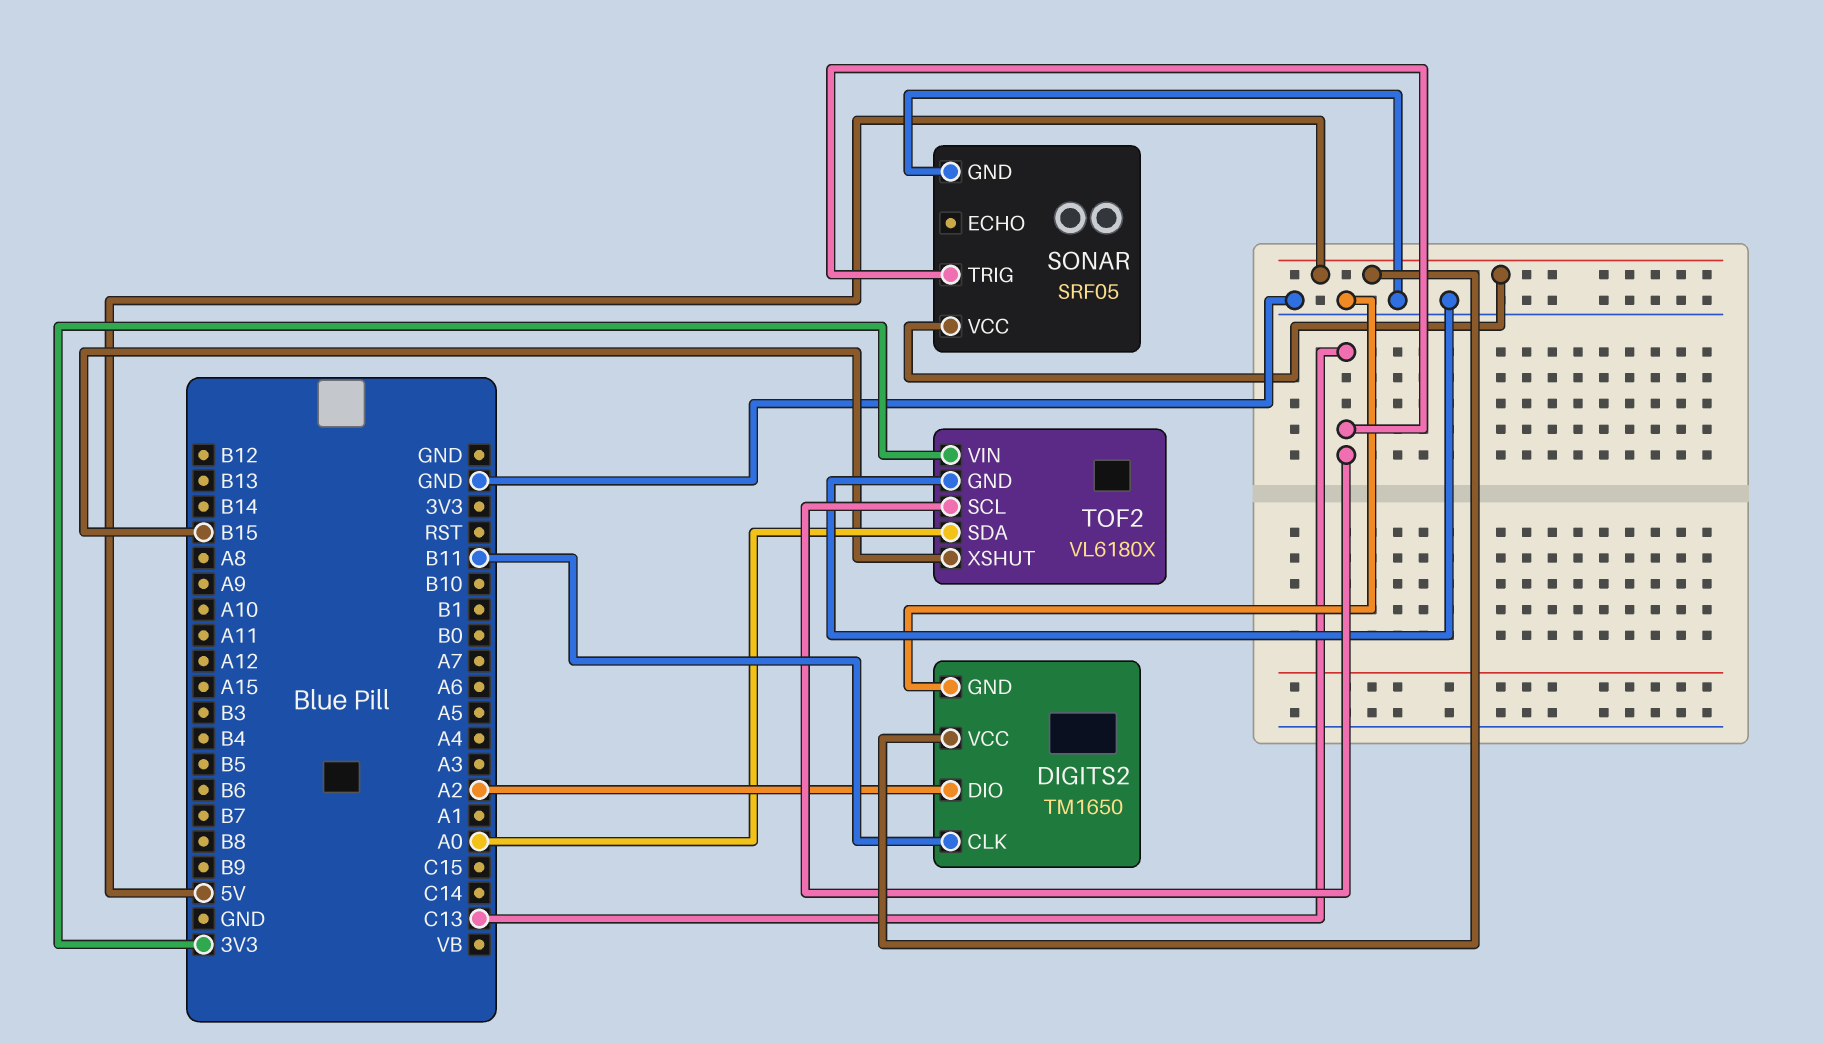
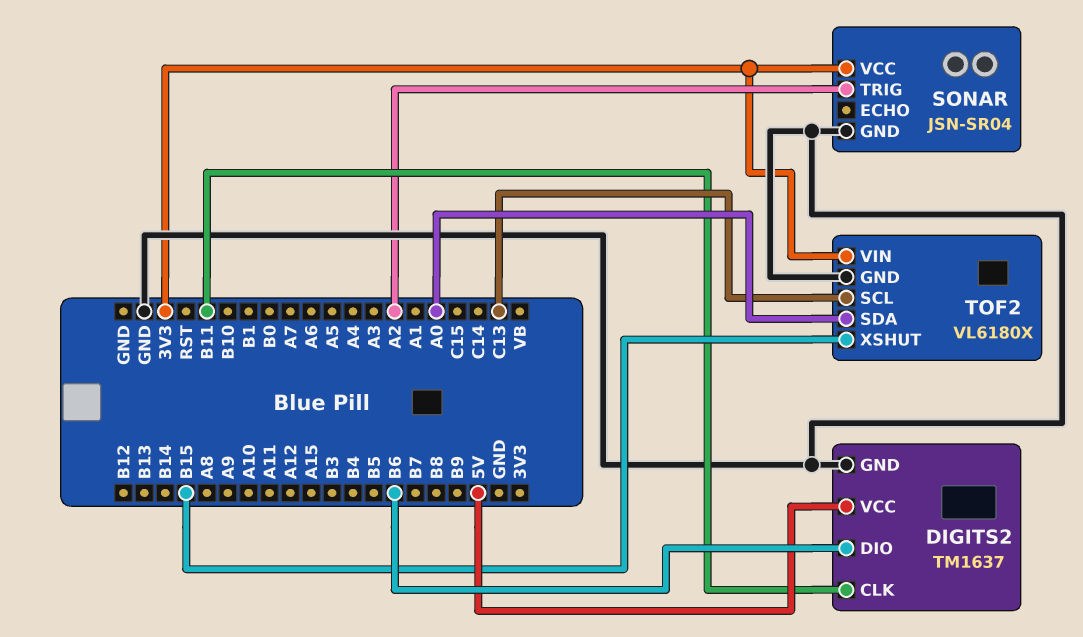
DIGITS2: TM1650 -> TM1637
DIGITS2 pin DIO: A2 -> B6
SONAR: SRF05 -> JSN-SR04
SONAR pin TRIG: C13 -> A2
SONAR pin VCC: 5V -> 3V3

